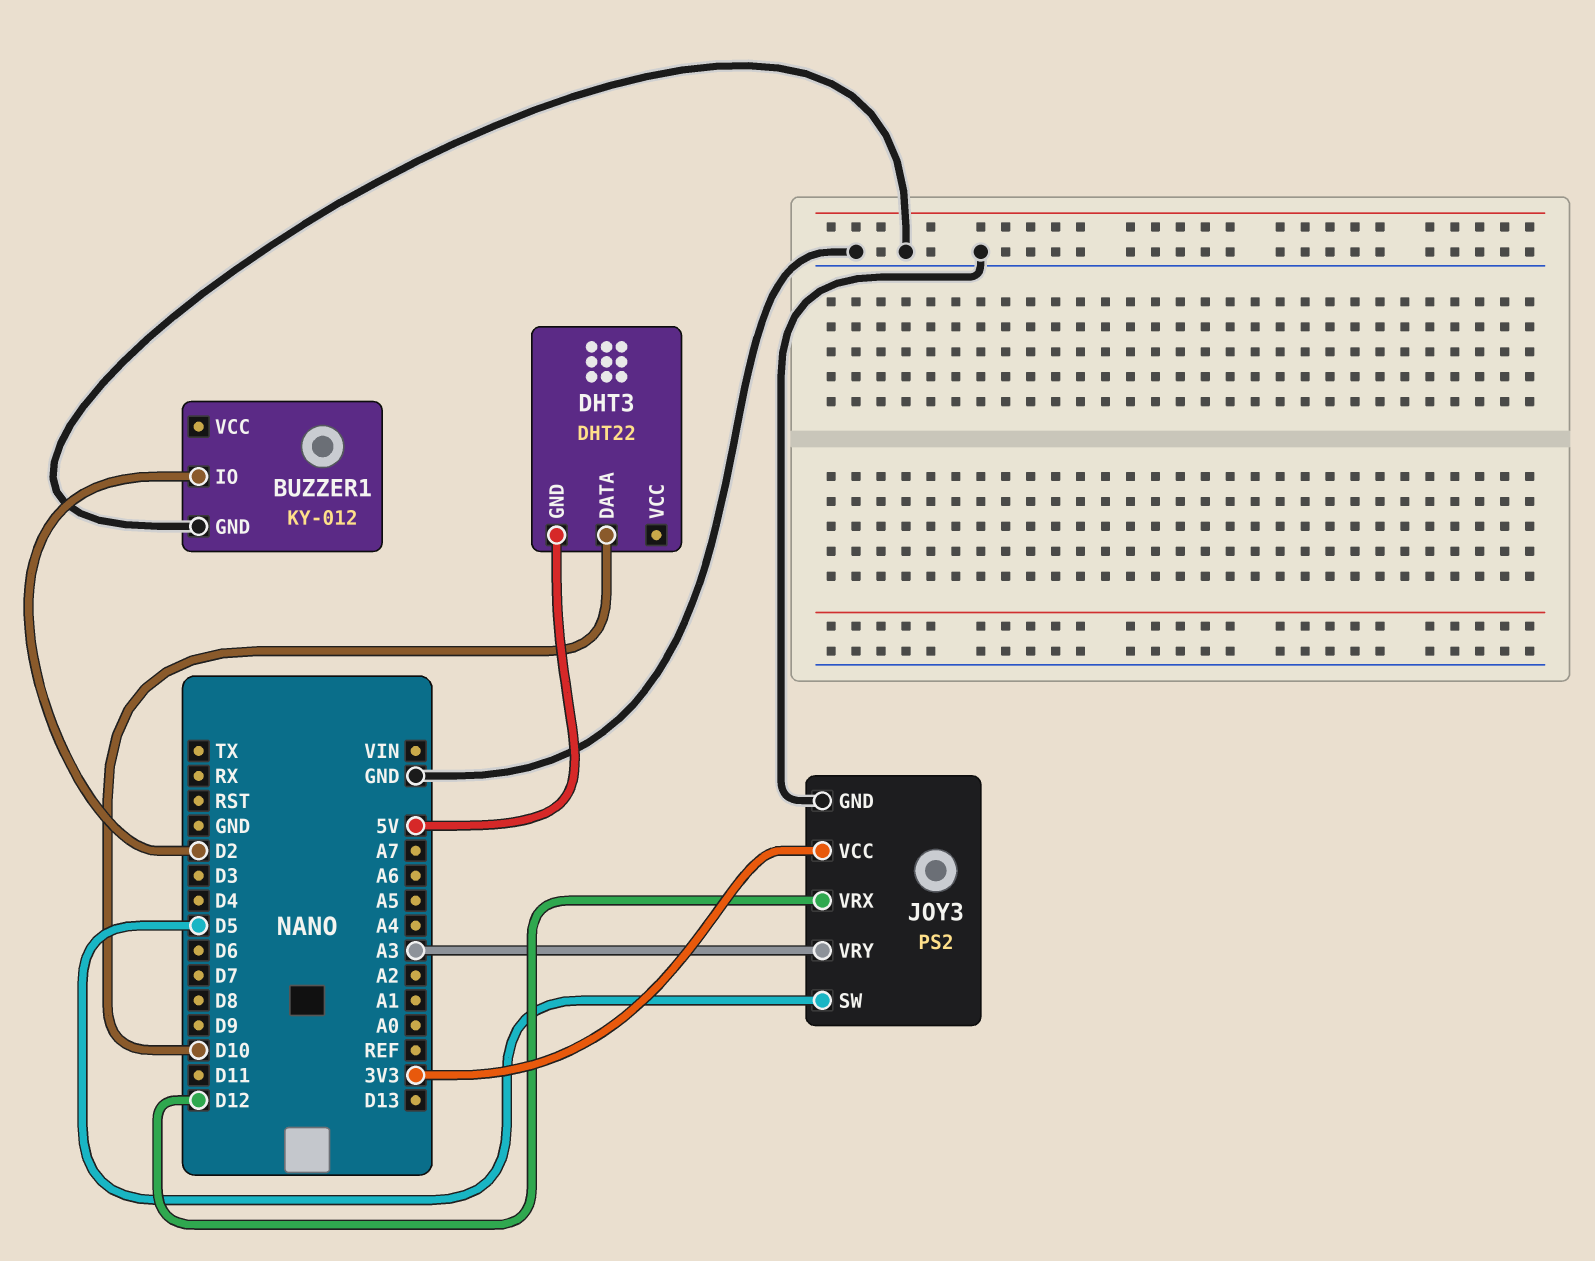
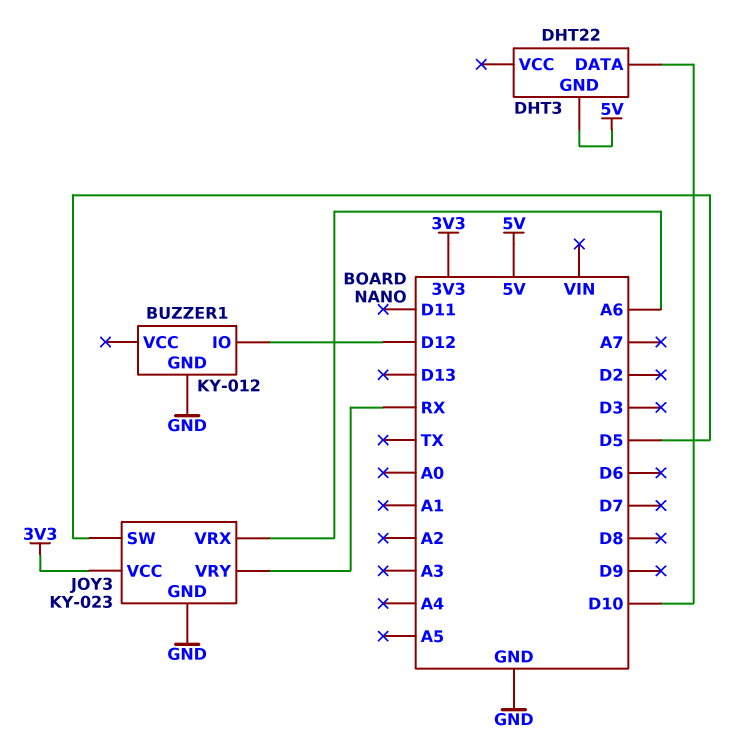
BUZZER1 pin IO: D2 -> D12
JOY3: PS2 -> KY-023
JOY3 pin VRX: D12 -> A6
JOY3 pin VRY: A3 -> RX

